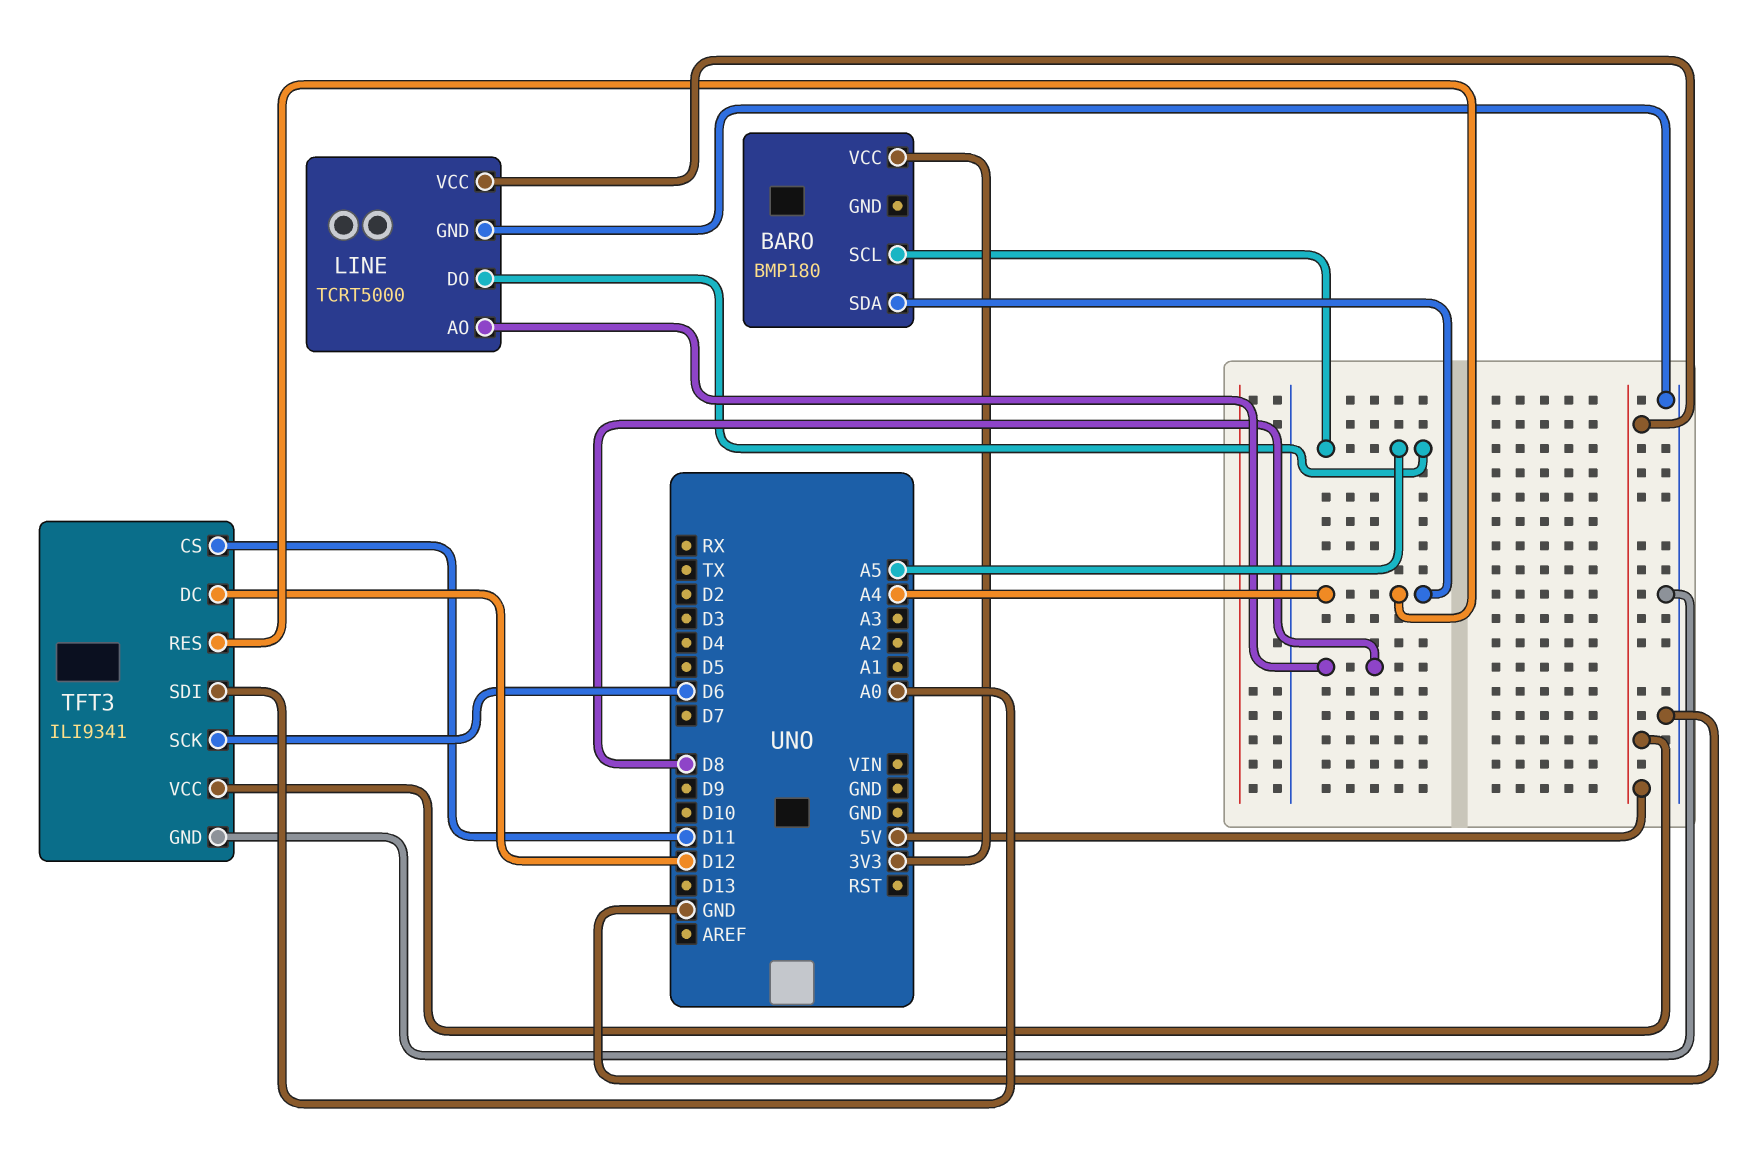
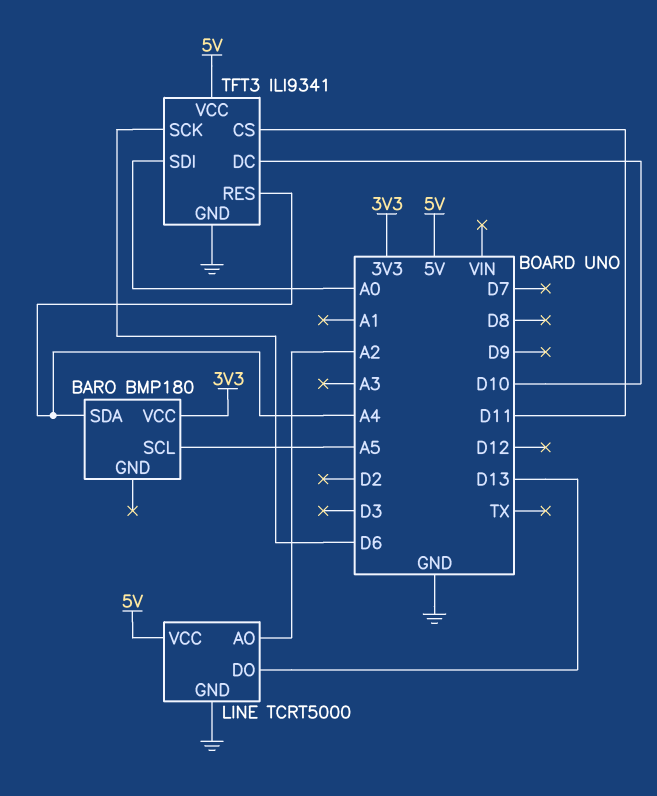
LINE pin AO: D8 -> A2
LINE pin DO: A5 -> D13
TFT3 pin DC: D12 -> D10

